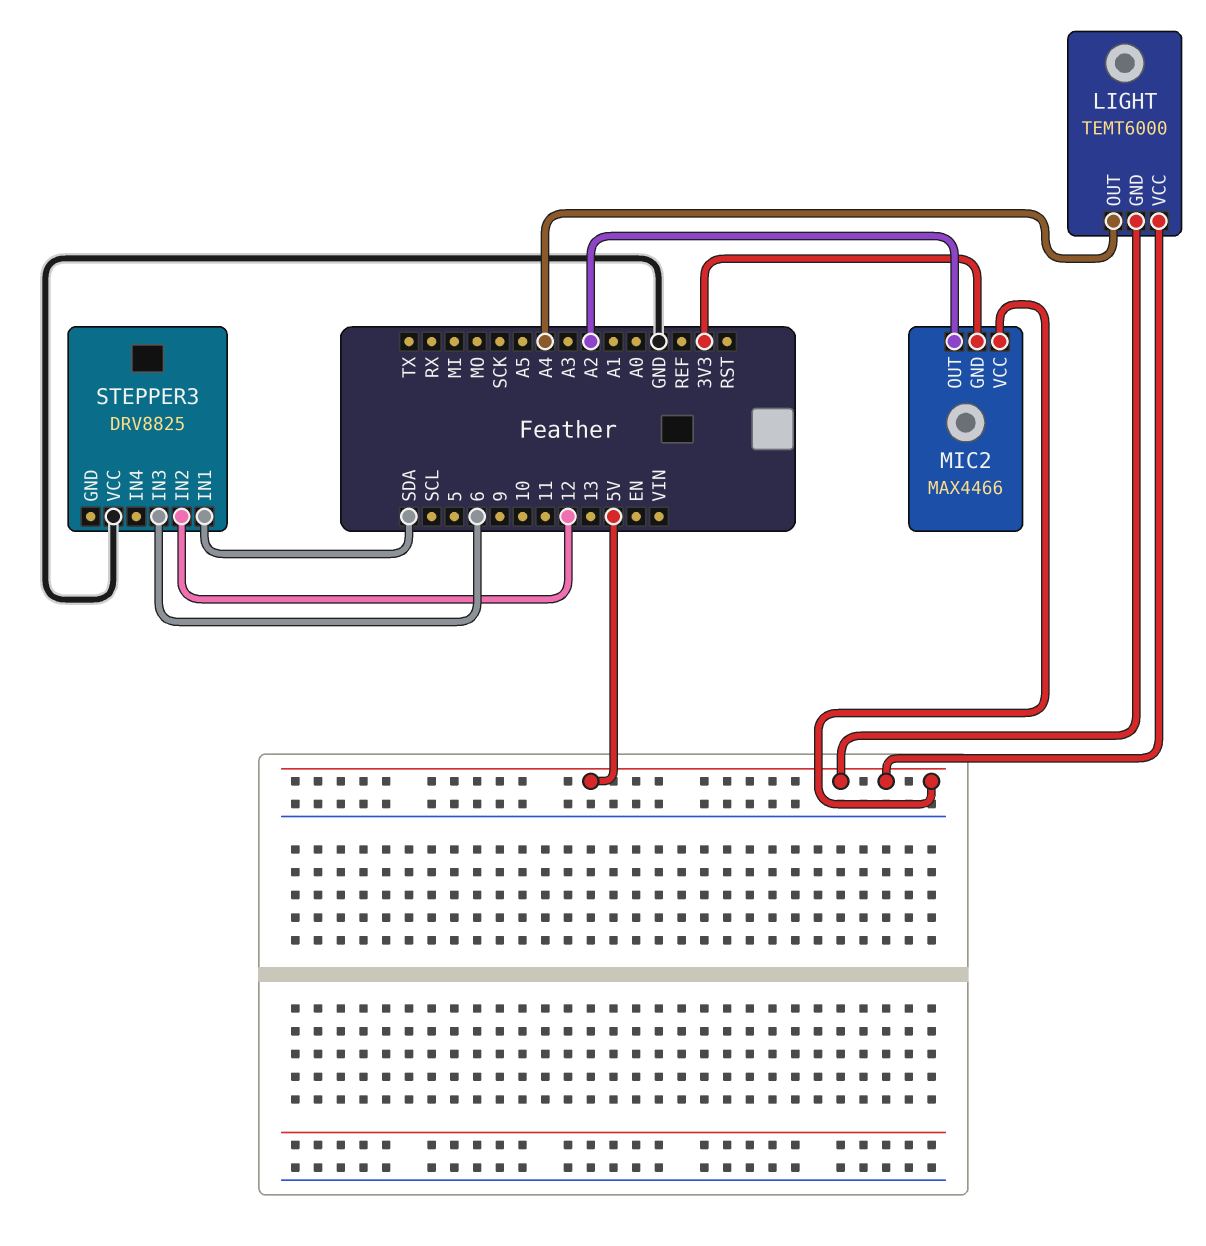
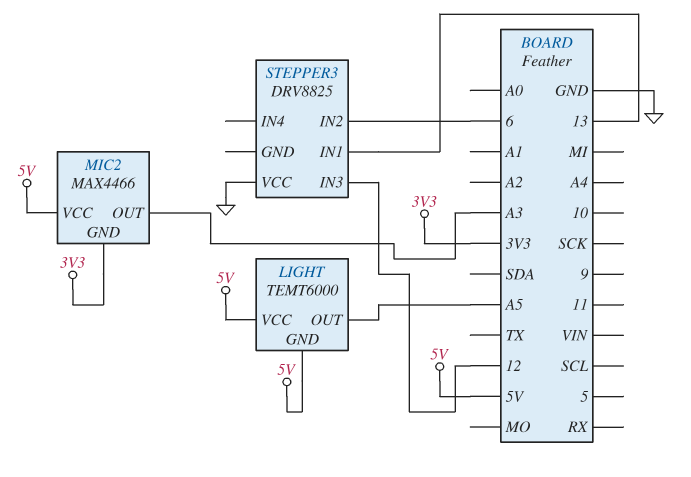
LIGHT pin OUT: A4 -> A5
MIC2 pin OUT: A2 -> A3
STEPPER3 pin IN1: SDA -> 13
STEPPER3 pin IN2: 12 -> 6
STEPPER3 pin IN3: 6 -> 12

